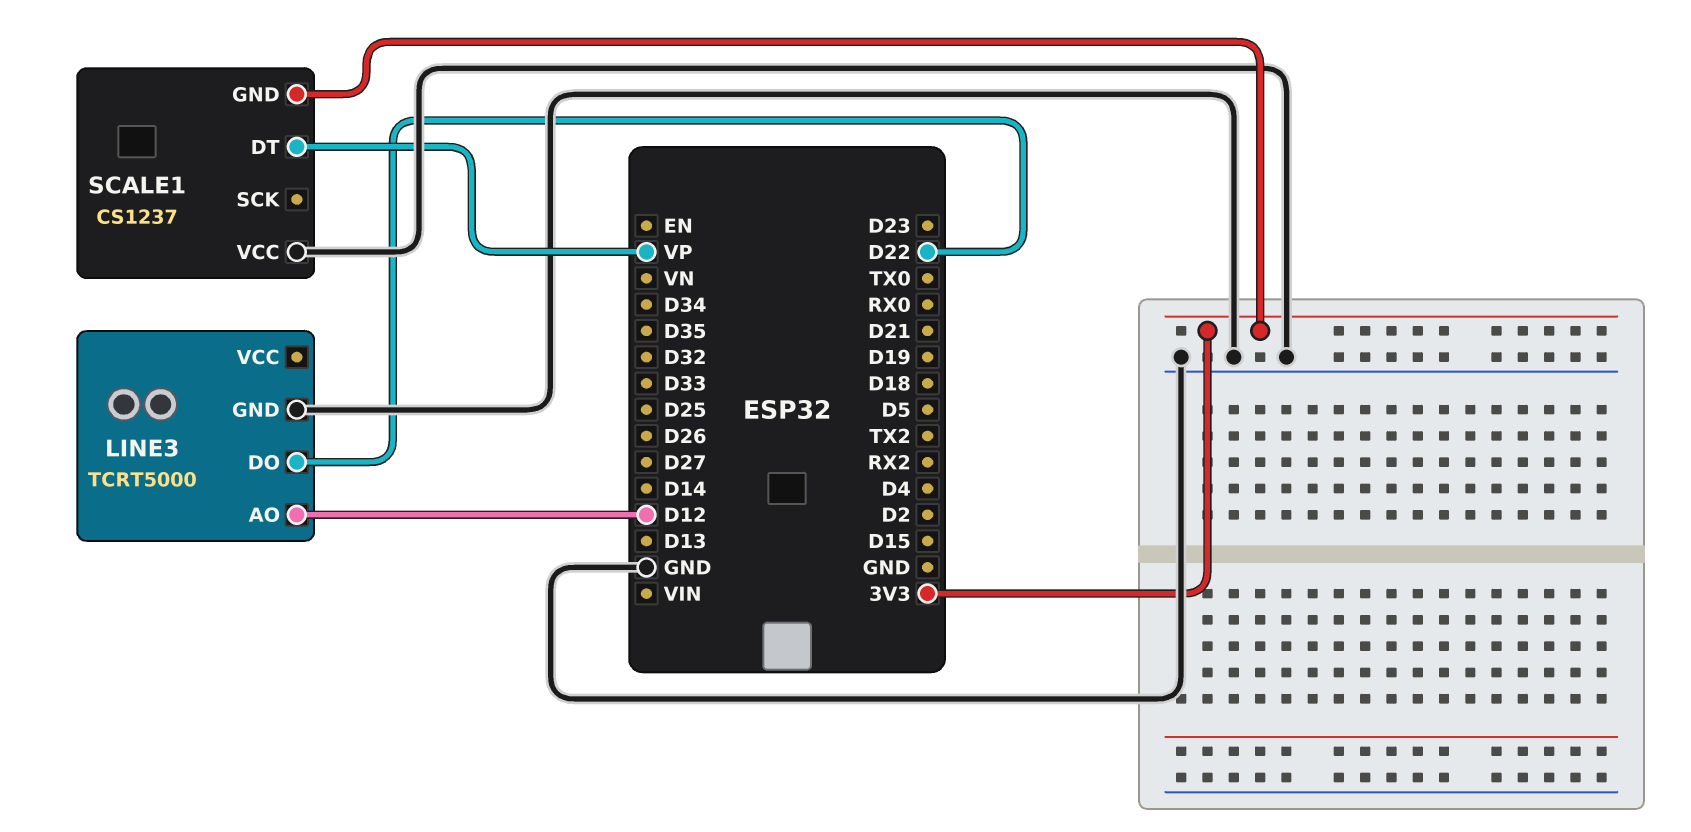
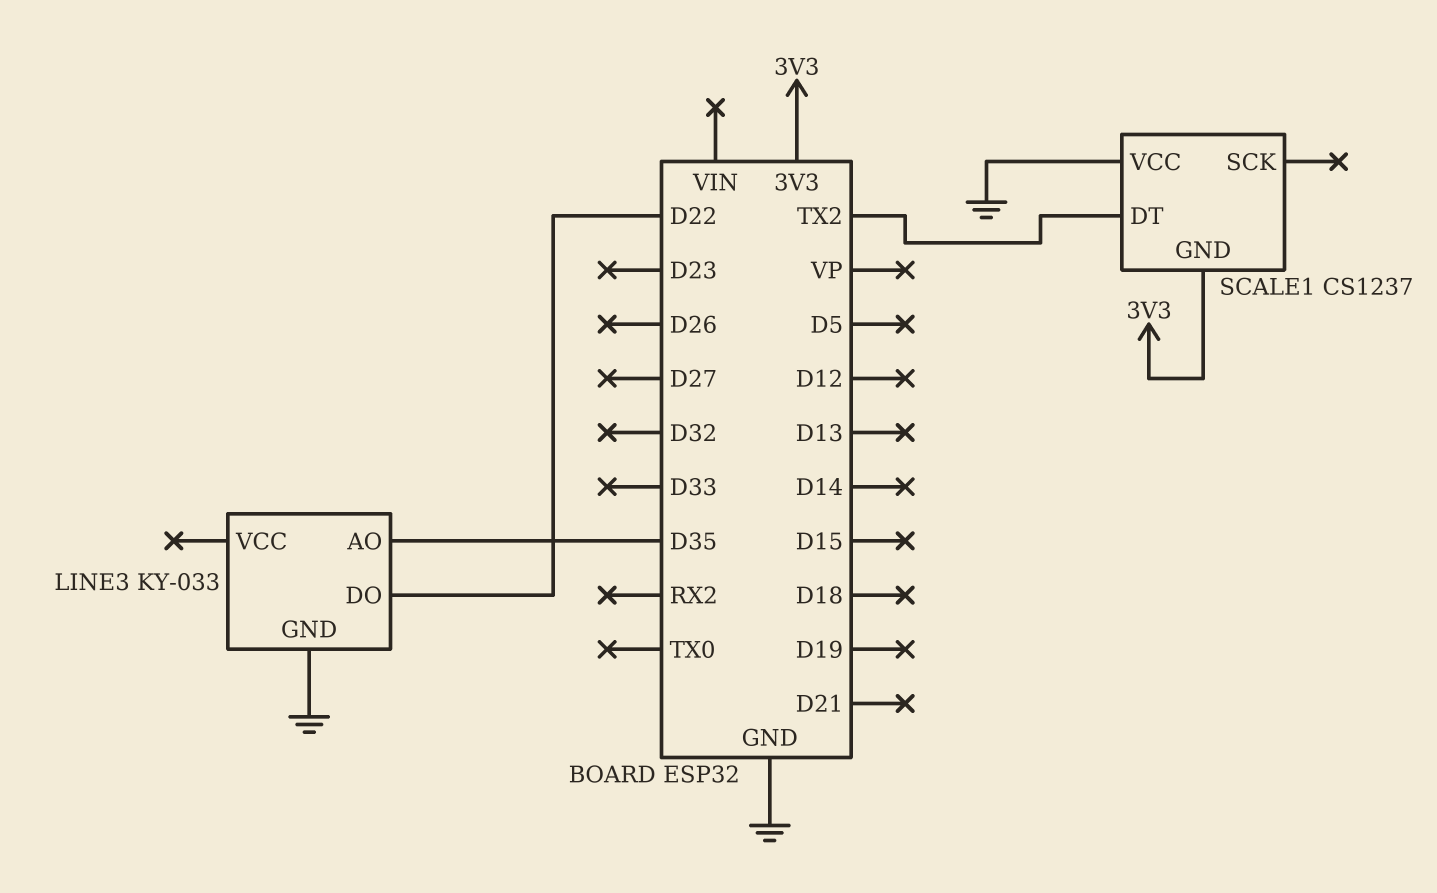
LINE3: TCRT5000 -> KY-033
LINE3 pin AO: D12 -> D35
SCALE1 pin DT: VP -> TX2

